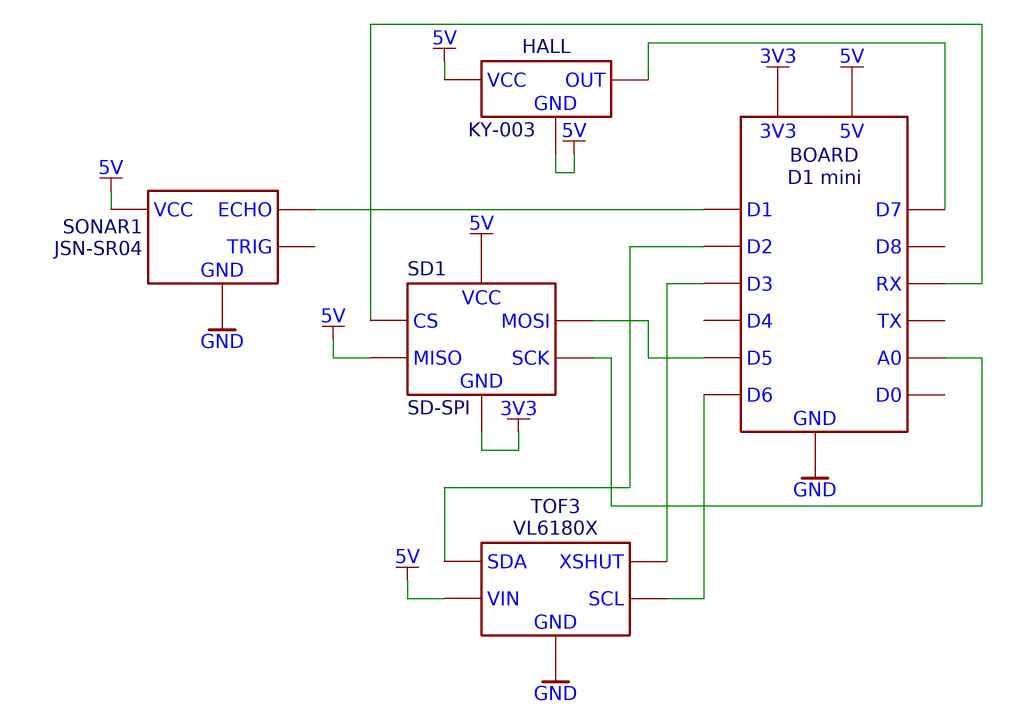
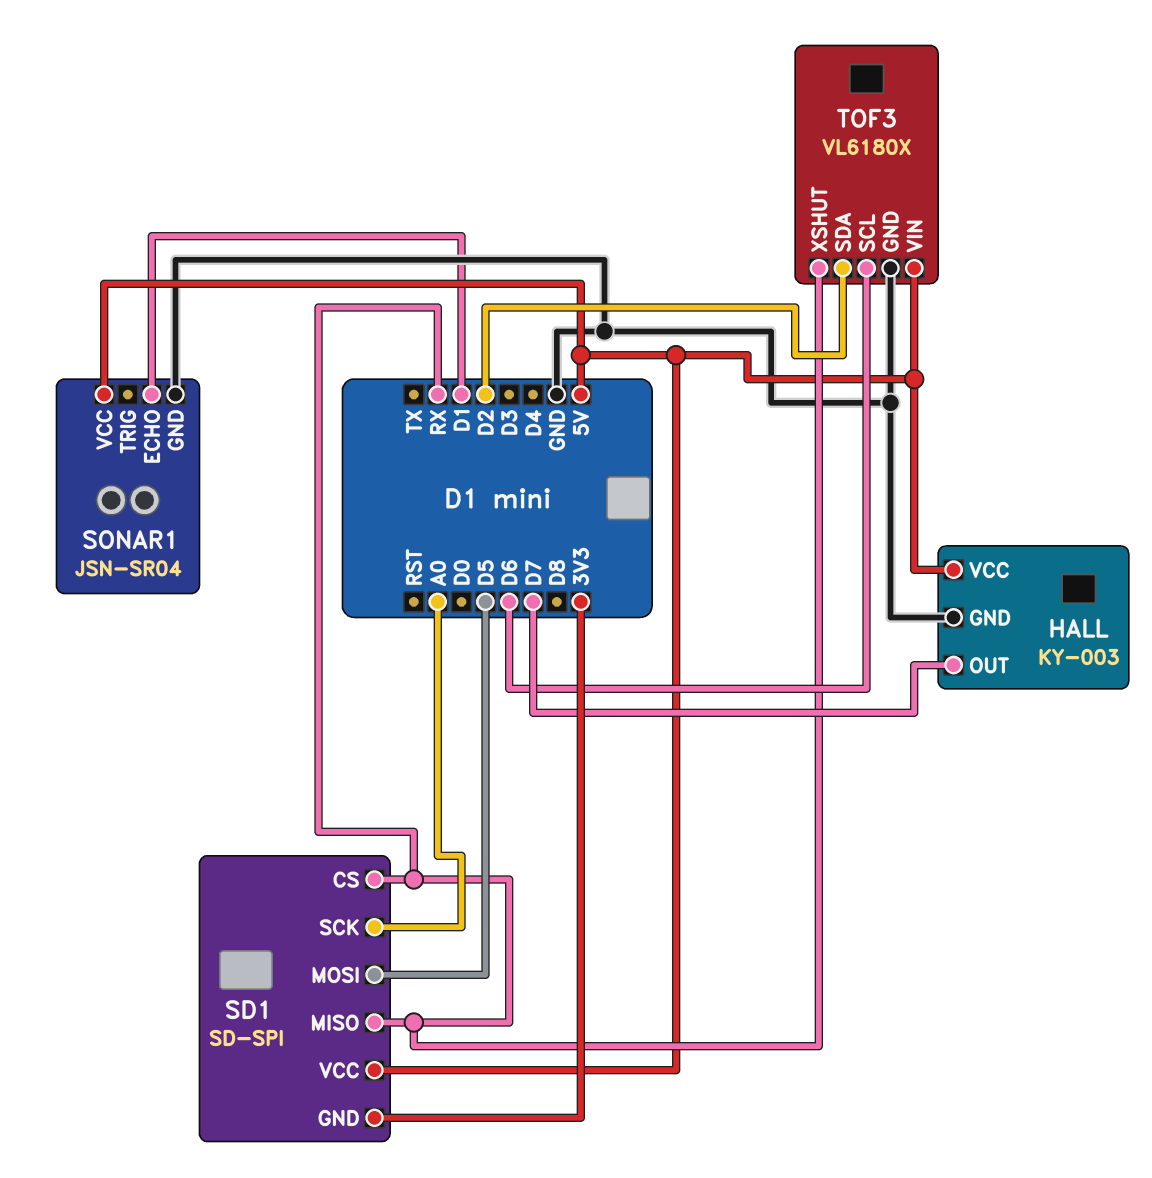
HALL pin GND: 5V -> GND
SD1 pin MISO: 5V -> RX
TOF3 pin XSHUT: D3 -> RX

